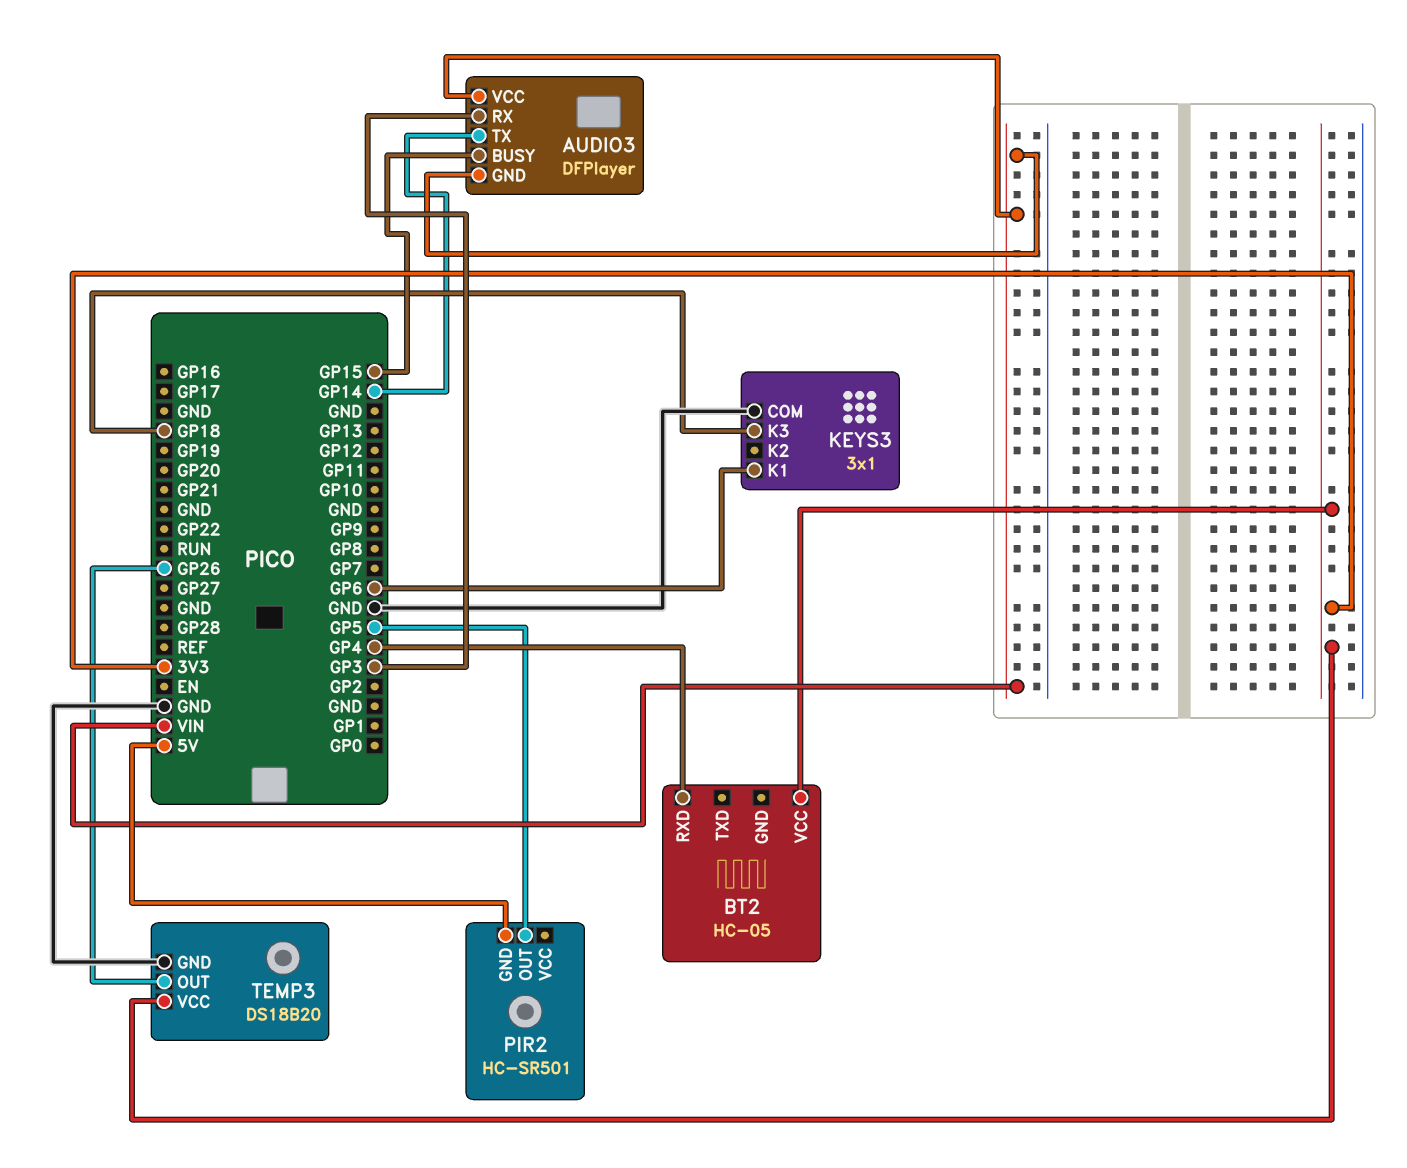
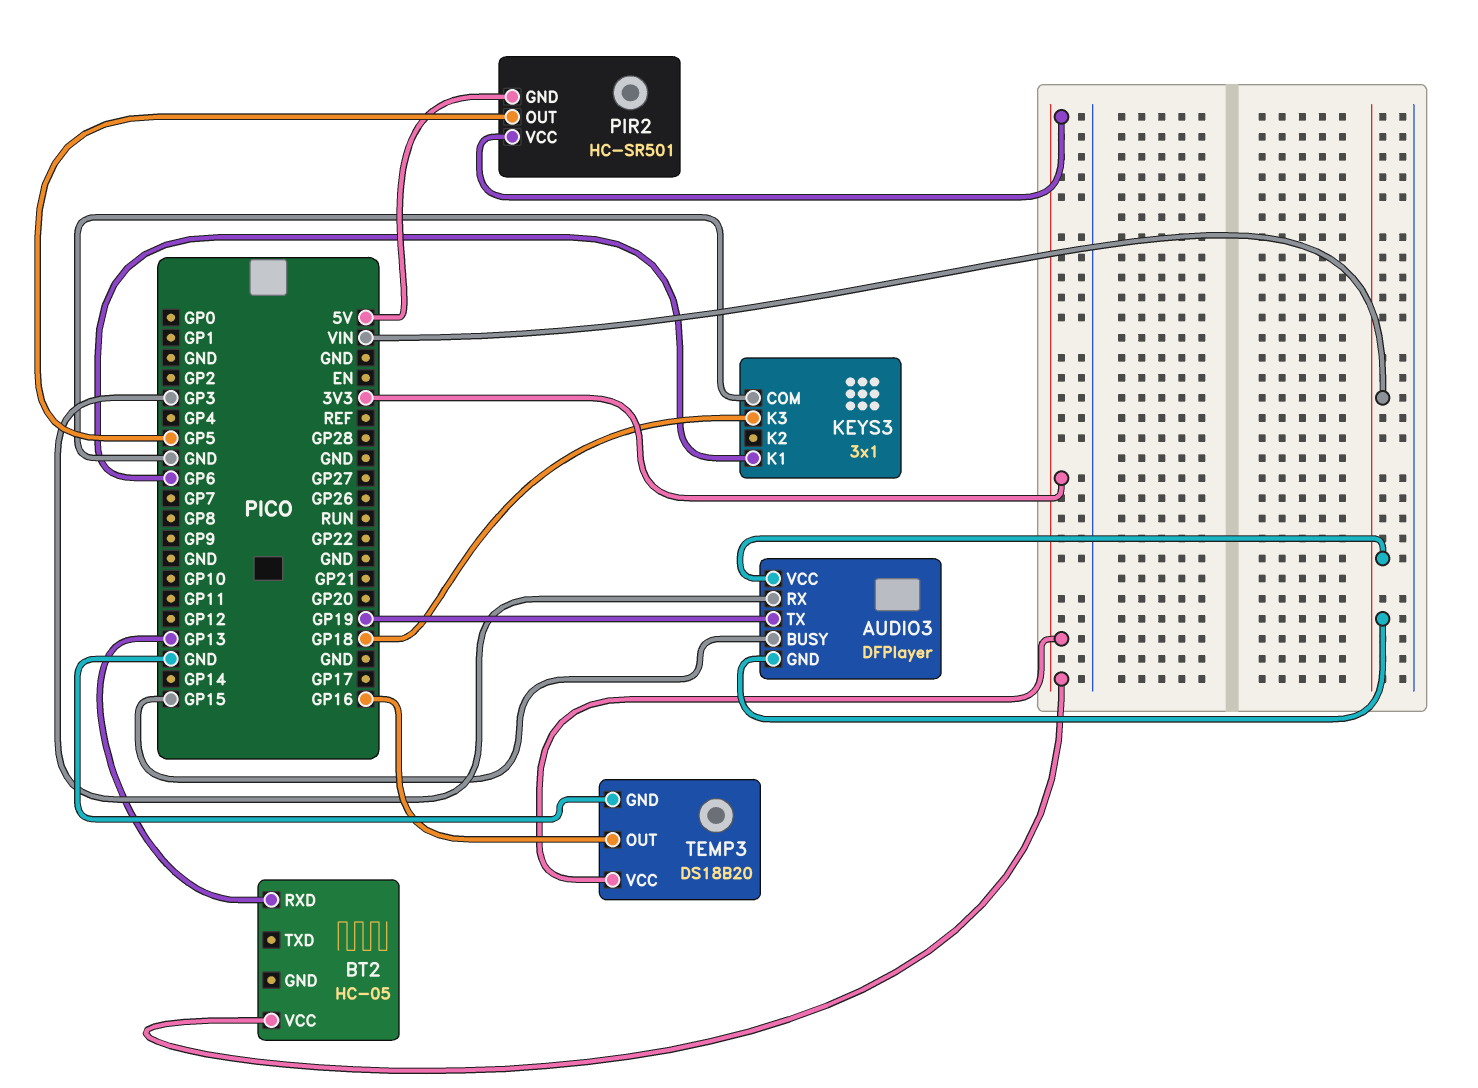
AUDIO3 pin TX: GP14 -> GP19
BT2 pin RXD: GP4 -> GP13
PIR2 pin VCC: none -> 3V3
TEMP3 pin OUT: GP26 -> GP16

